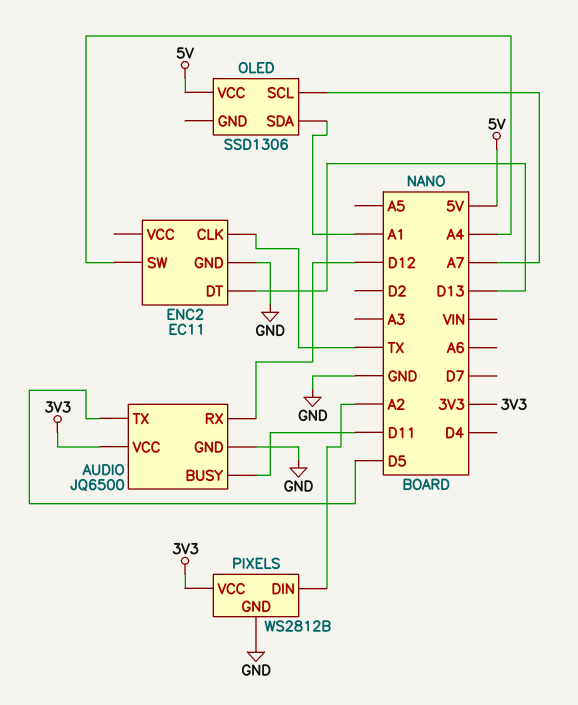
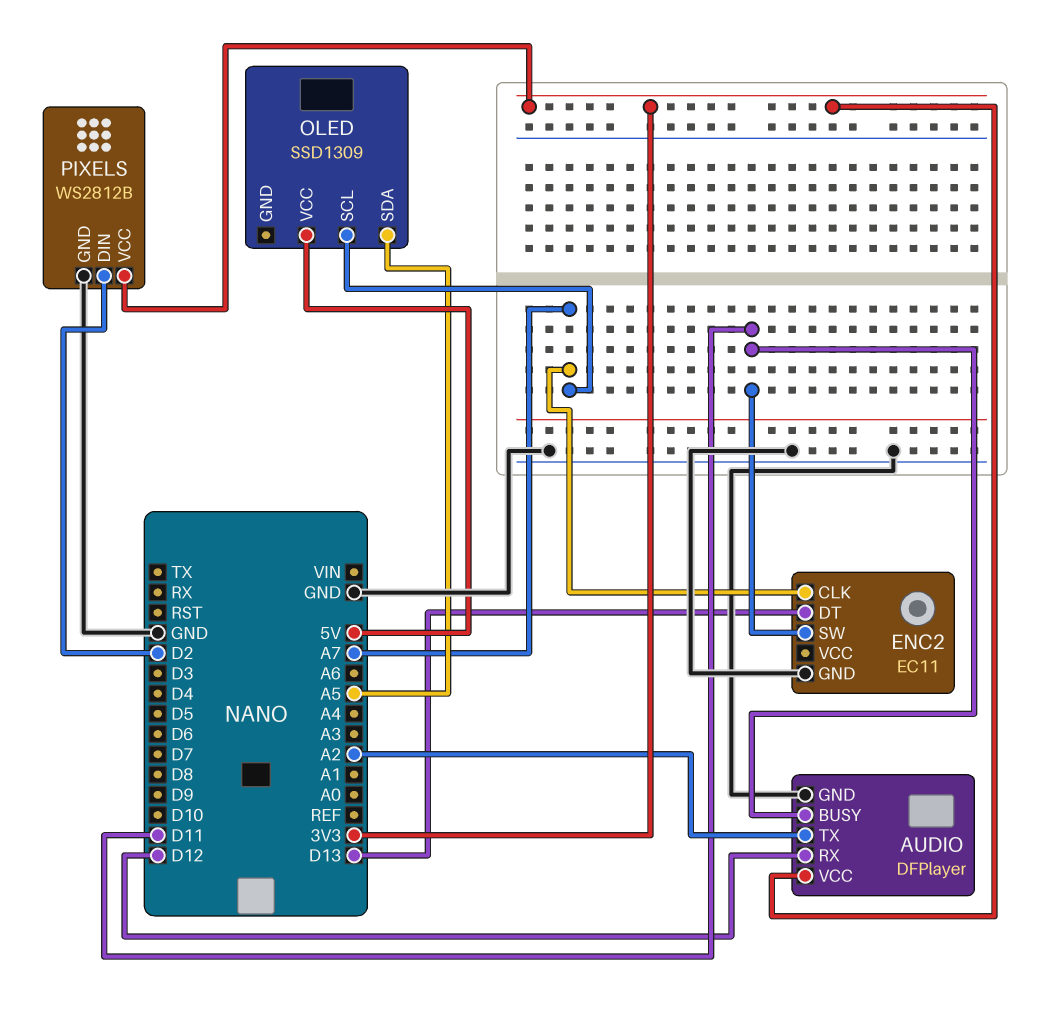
AUDIO: JQ6500 -> DFPlayer
AUDIO pin TX: D5 -> A2
ENC2 pin CLK: TX -> A7
ENC2 pin SW: A4 -> D11
OLED: SSD1306 -> SSD1309
OLED pin SDA: A1 -> A5
PIXELS pin DIN: A2 -> D2

